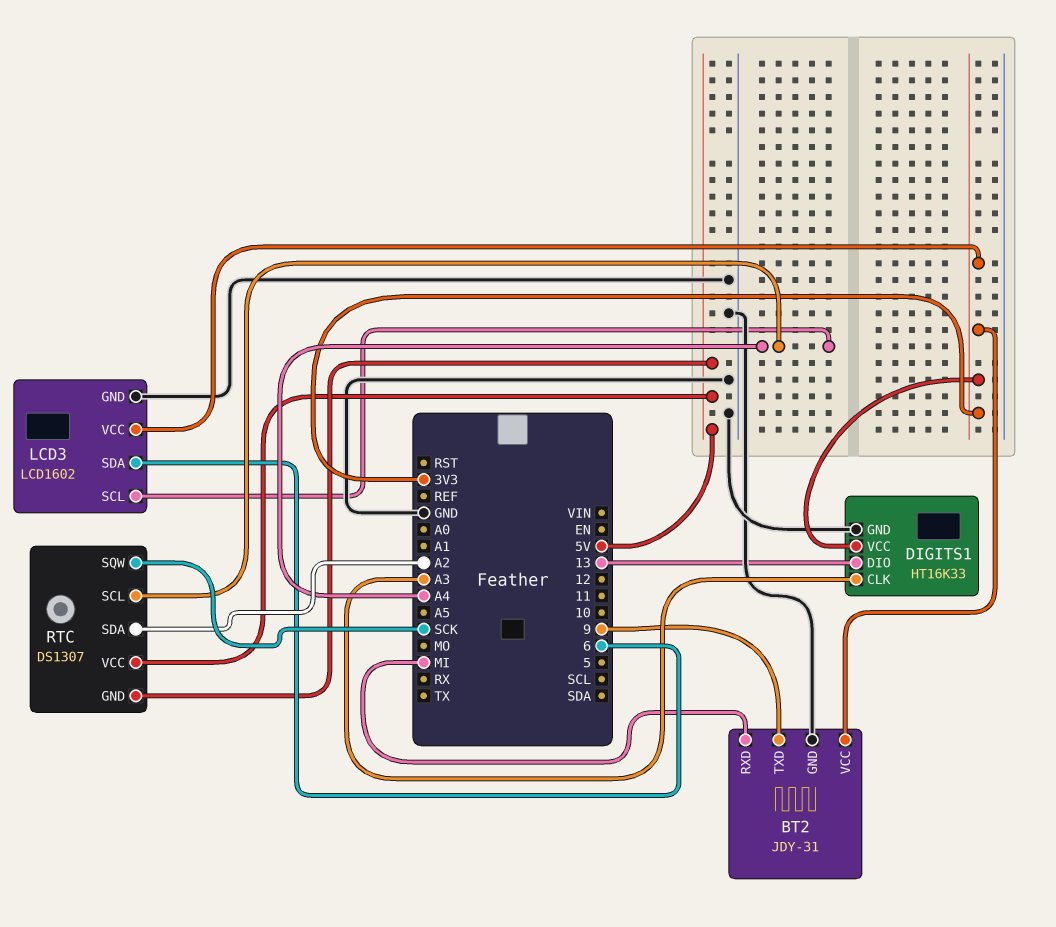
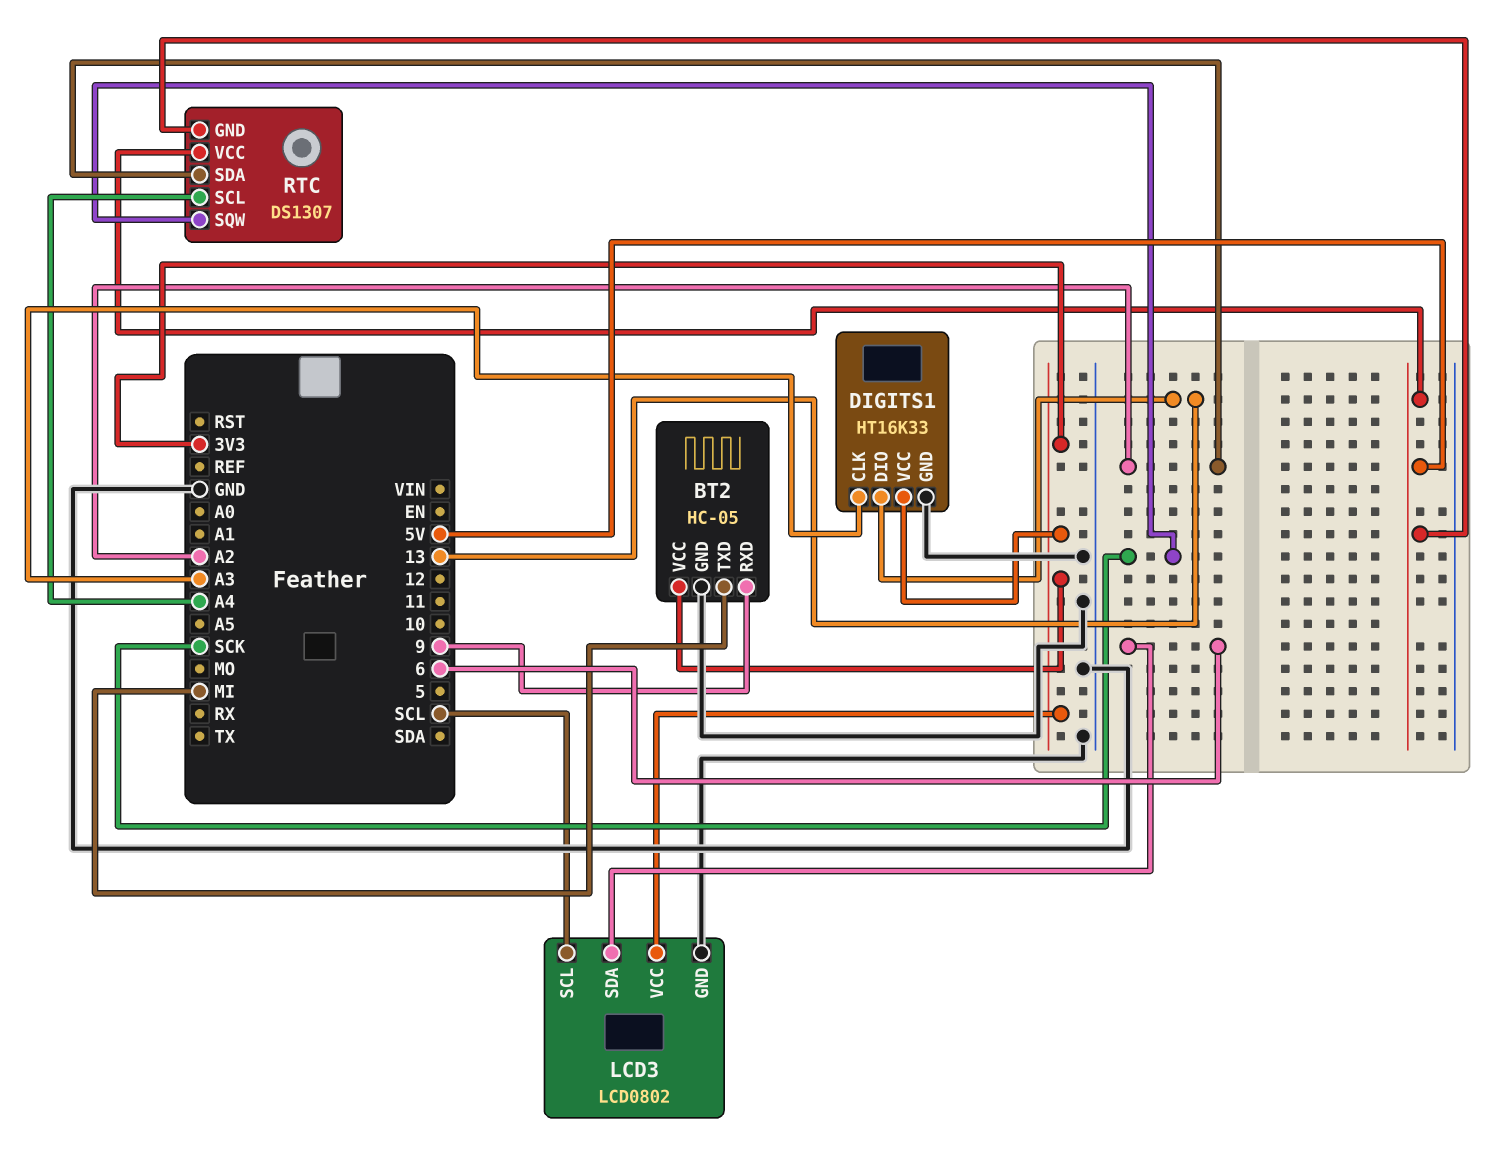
BT2: JDY-31 -> HC-05
BT2 pin RXD: MI -> 9
BT2 pin TXD: 9 -> MI
LCD3: LCD1602 -> LCD0802
LCD3 pin SCL: A4 -> SCL

